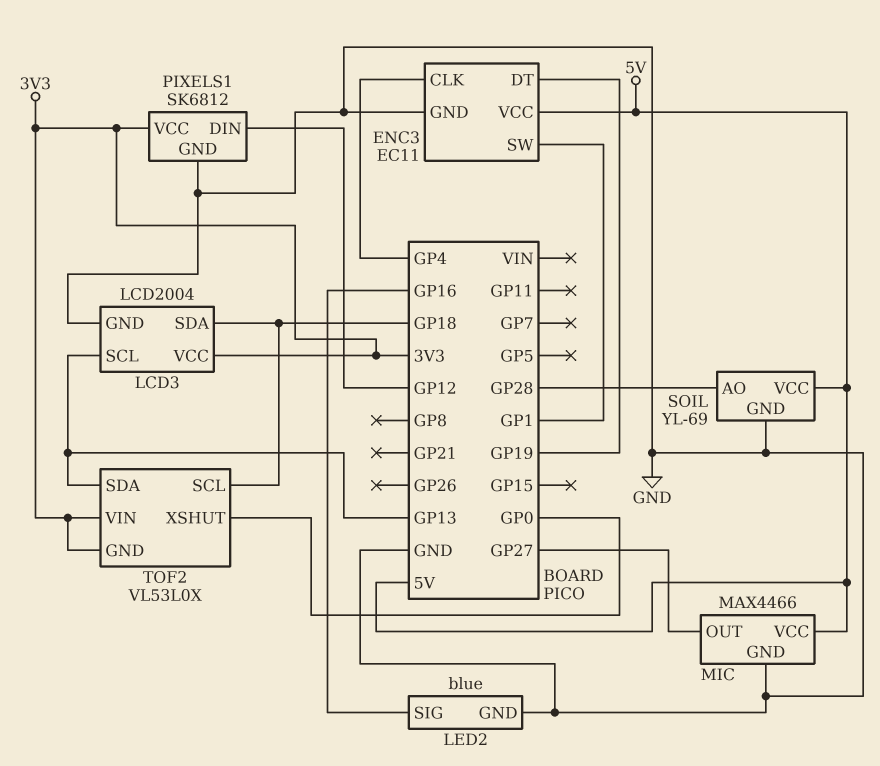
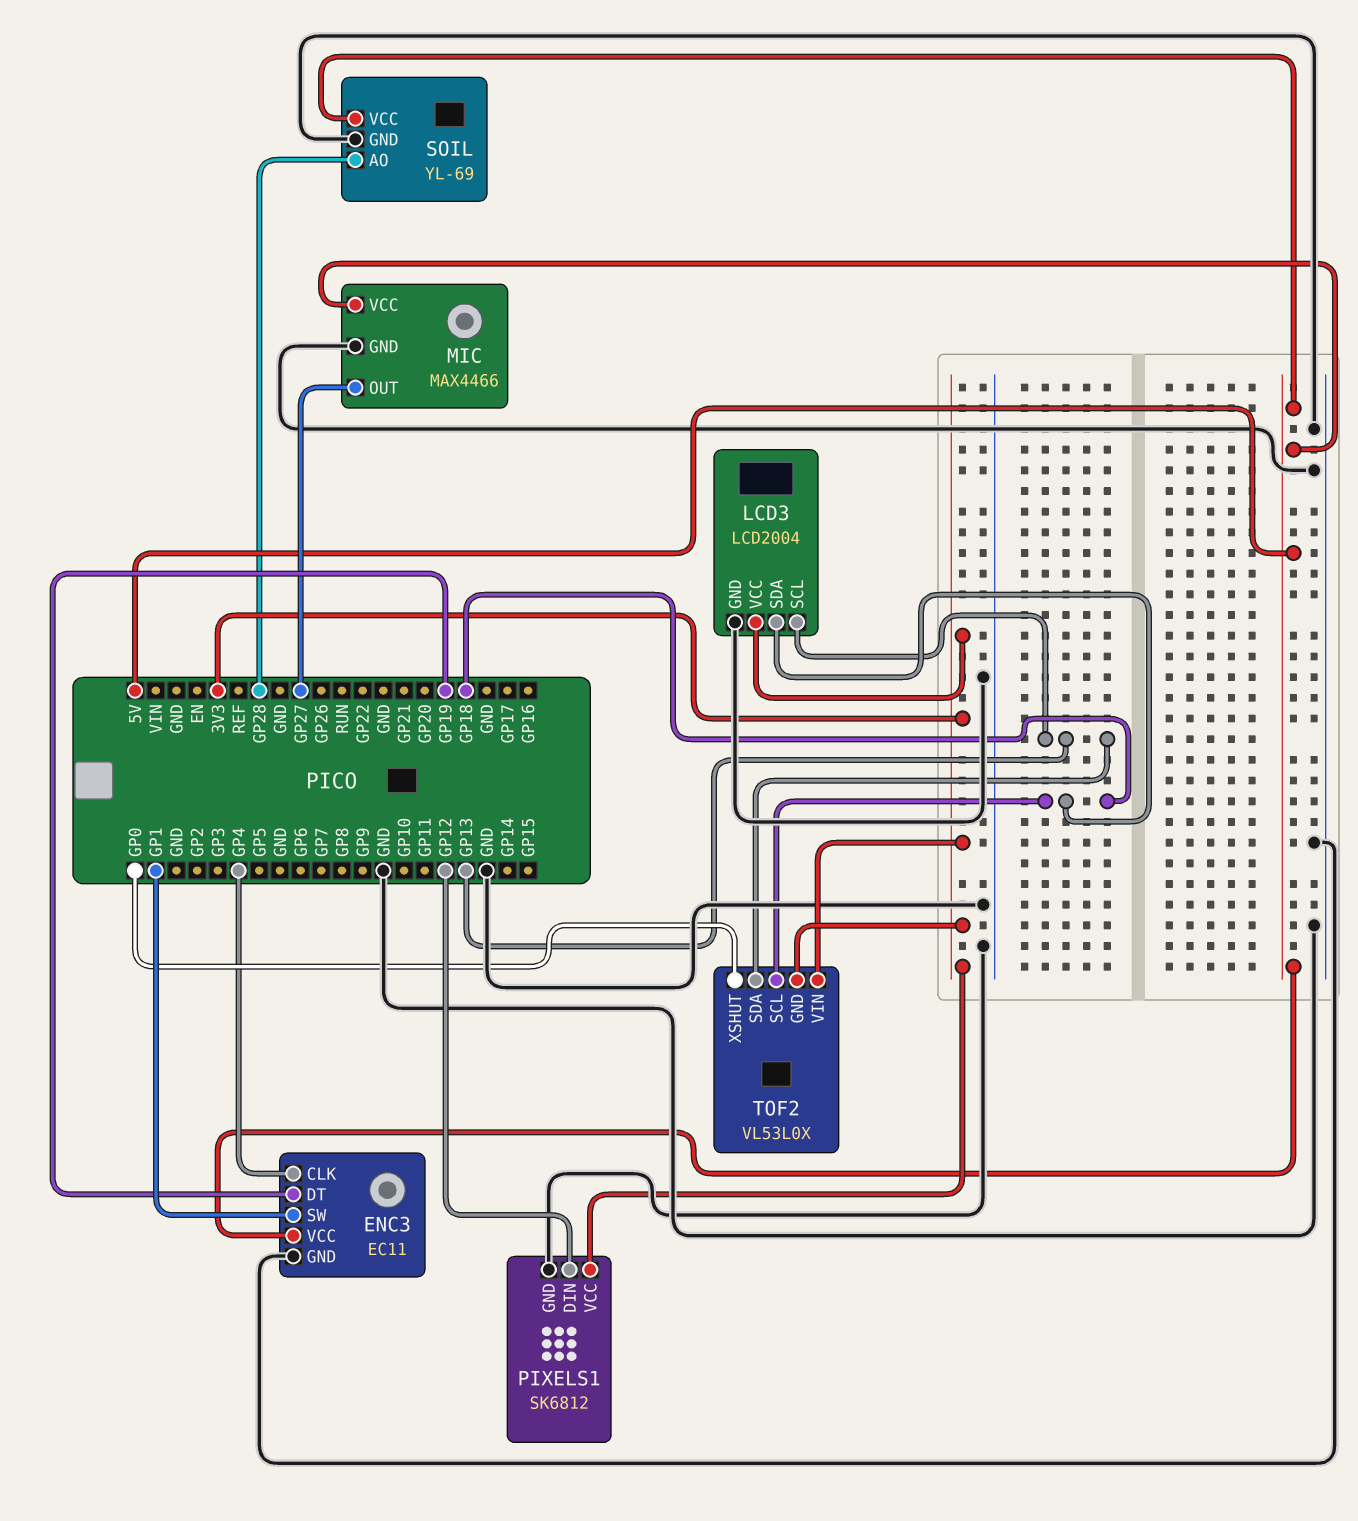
LED2: blue -> none
LED2 pin GND: GND -> none
LED2 pin SIG: GP16 -> none

